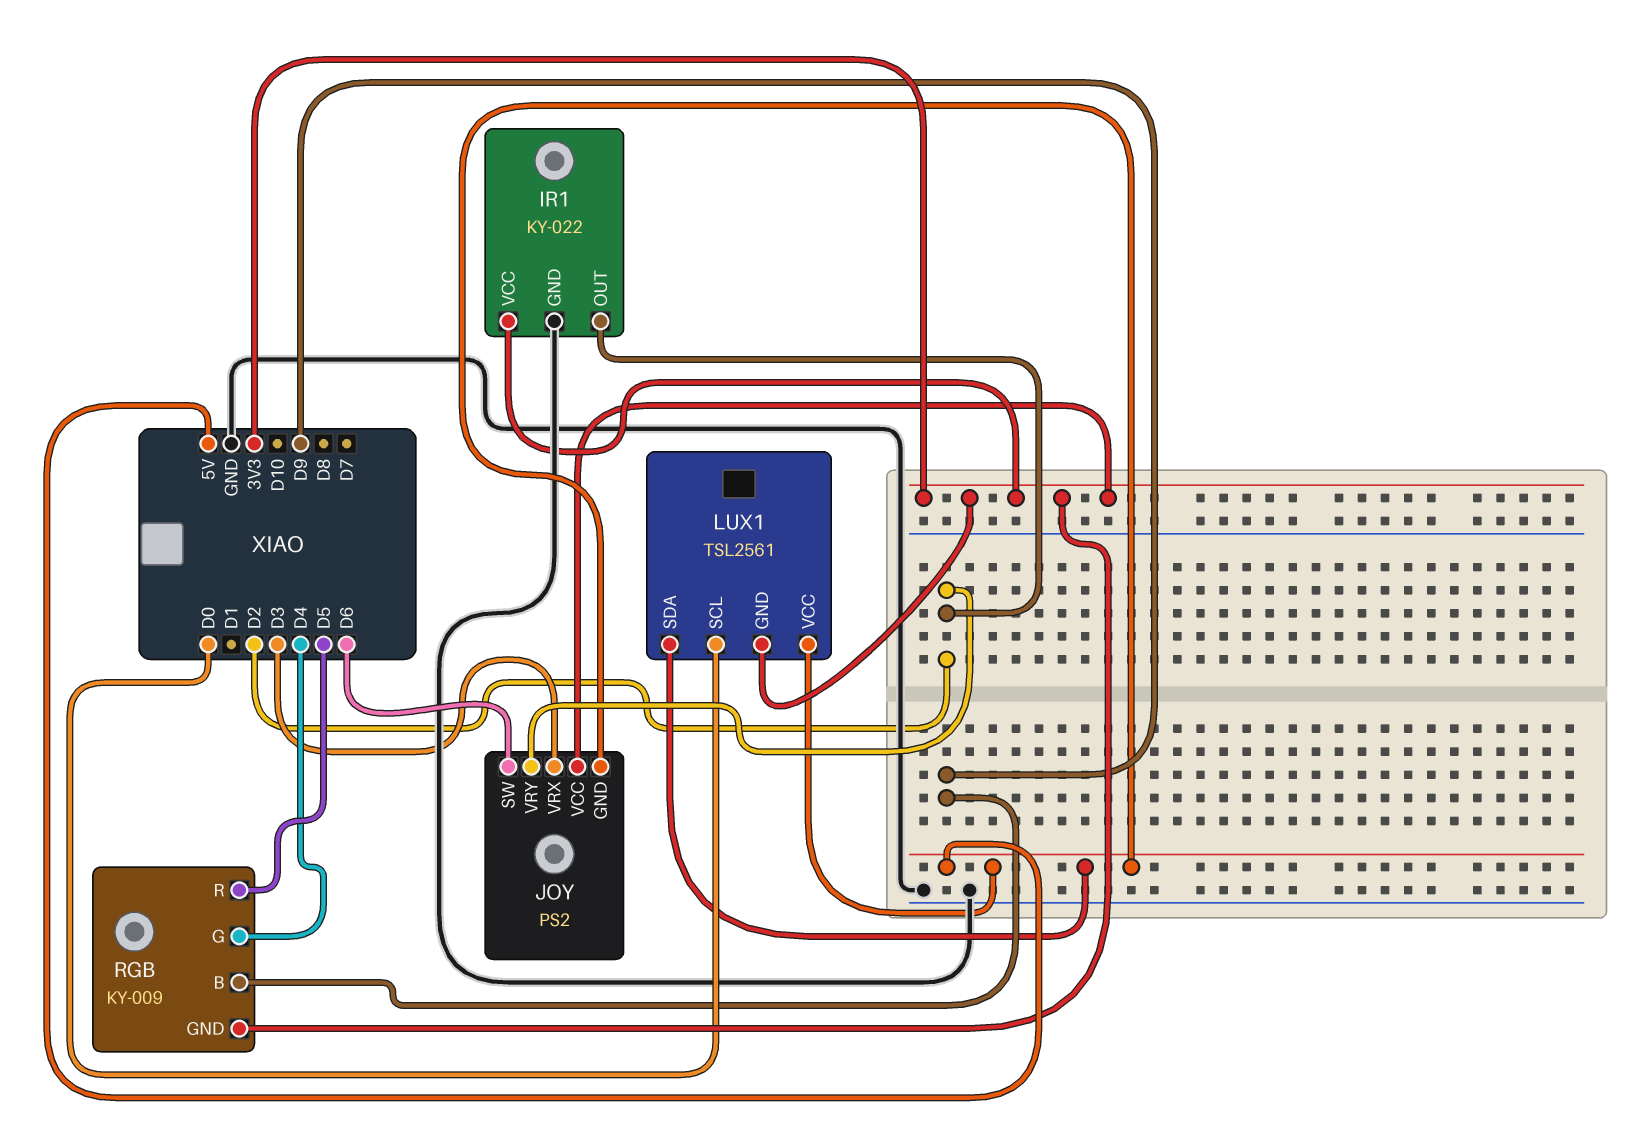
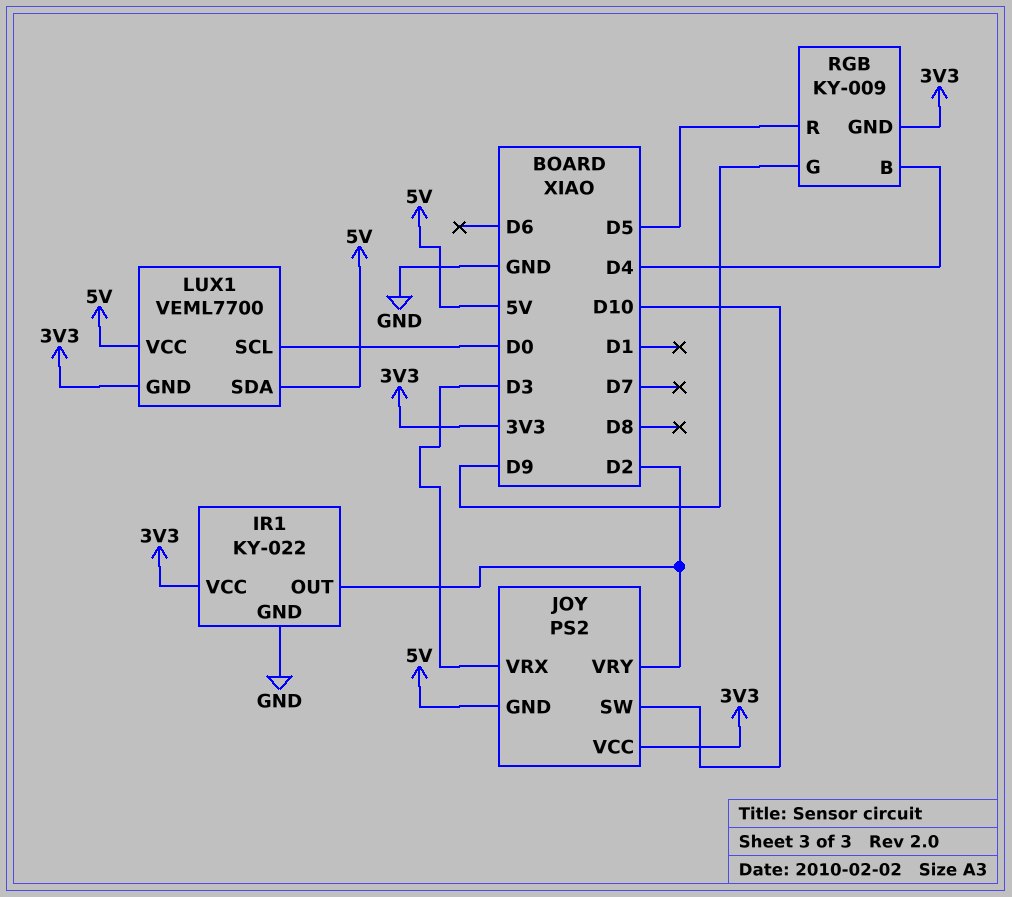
JOY pin SW: D6 -> D10
LUX1: TSL2561 -> VEML7700
RGB pin B: D9 -> D4
RGB pin G: D4 -> D9

